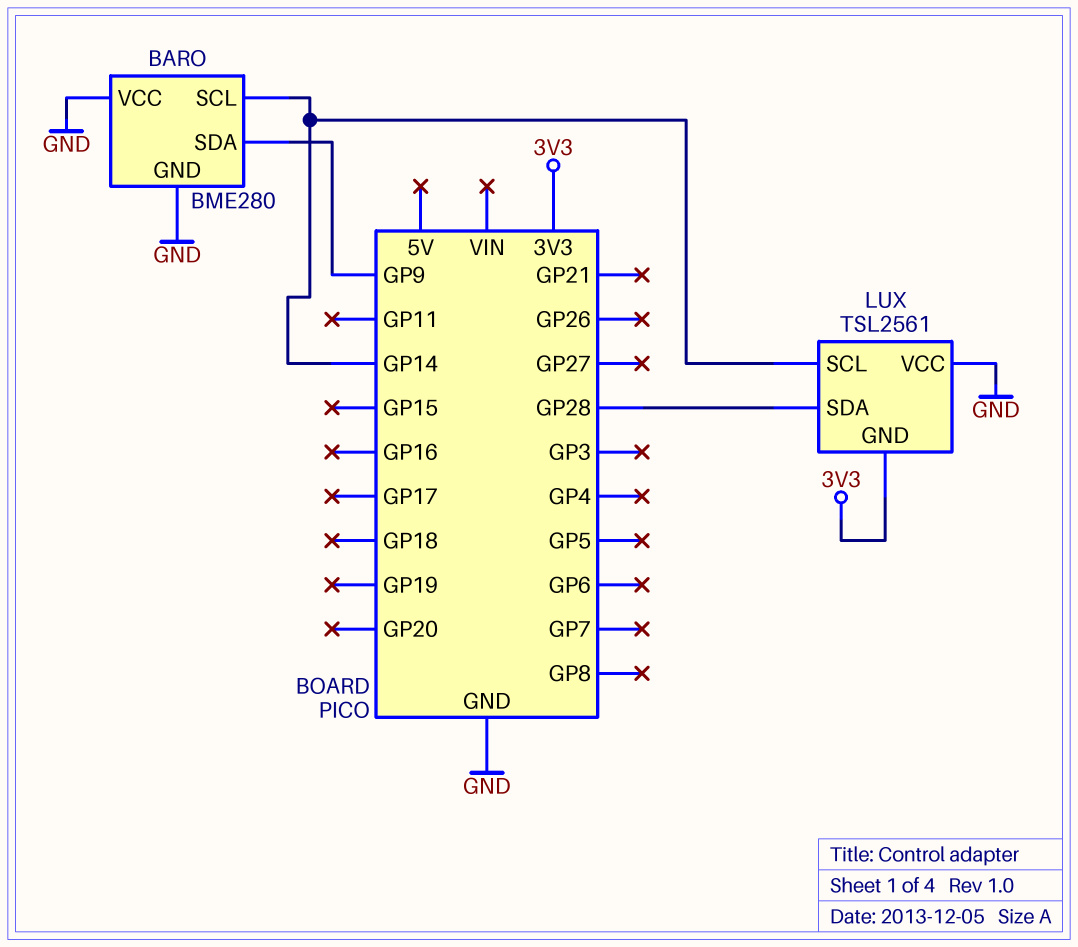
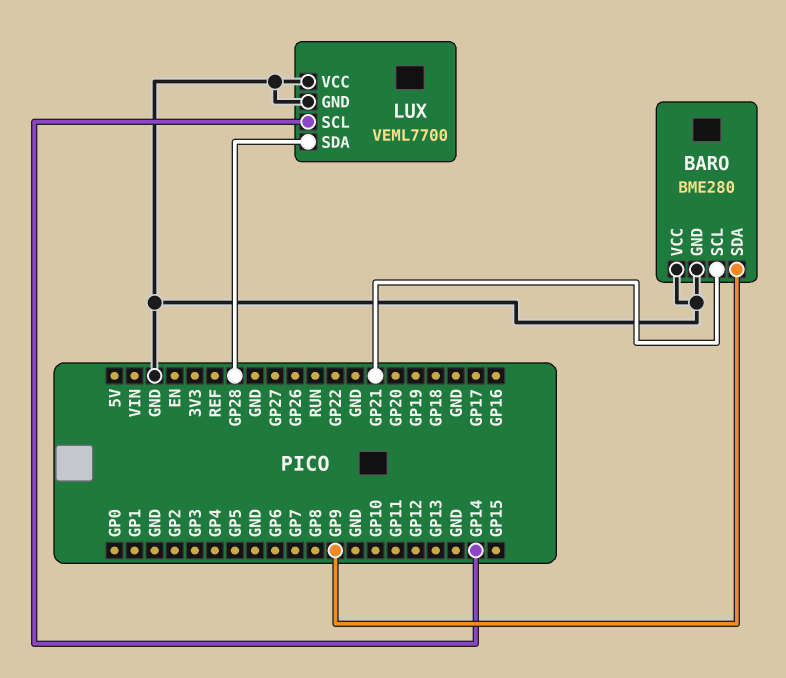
BARO pin SCL: GP14 -> GP21
LUX: TSL2561 -> VEML7700
LUX pin GND: 3V3 -> GND

